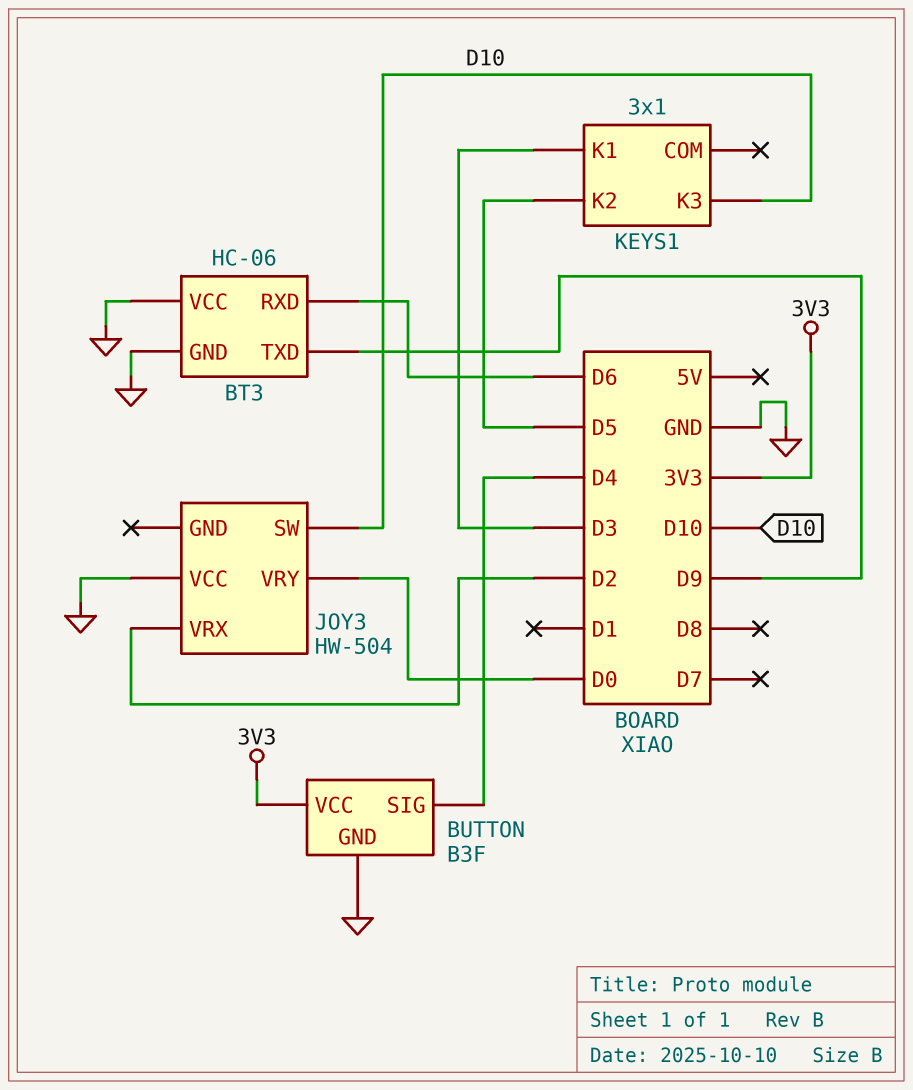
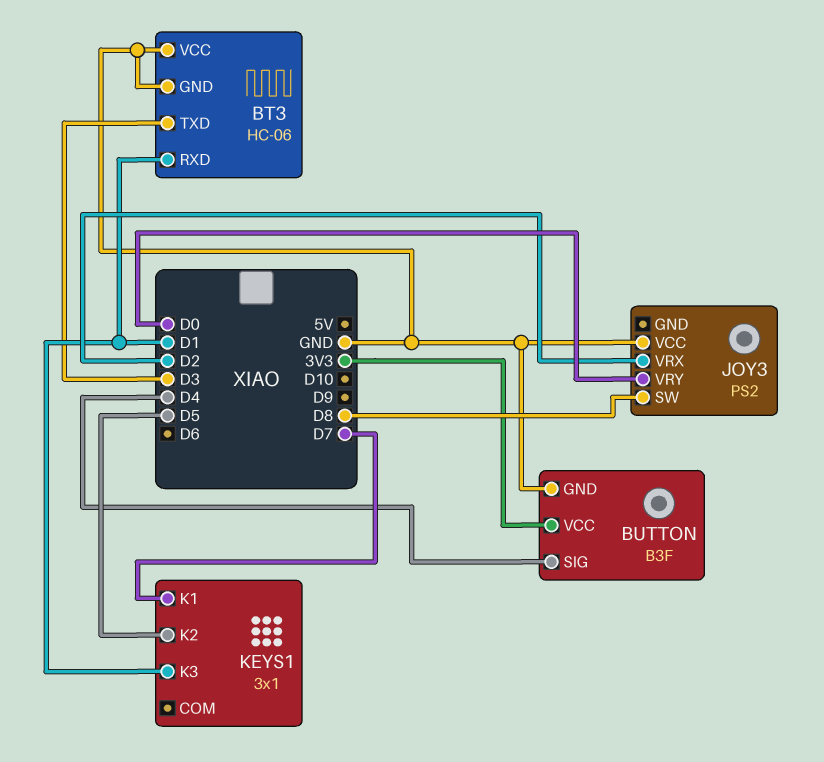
BT3 pin RXD: D6 -> D1
BT3 pin TXD: D9 -> D3
JOY3: HW-504 -> PS2
JOY3 pin SW: D10 -> D8
KEYS1 pin K1: D3 -> D7
KEYS1 pin K3: D10 -> D1

